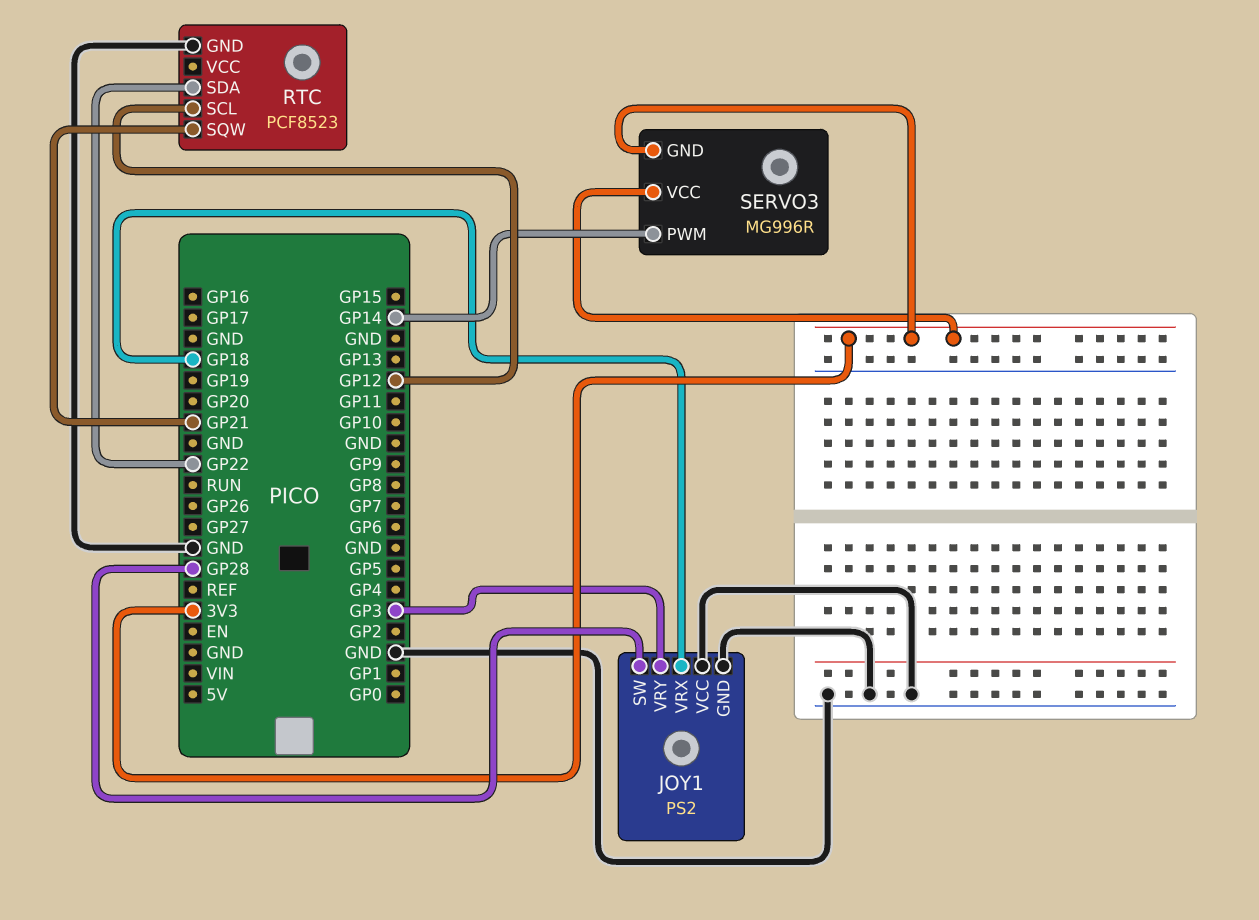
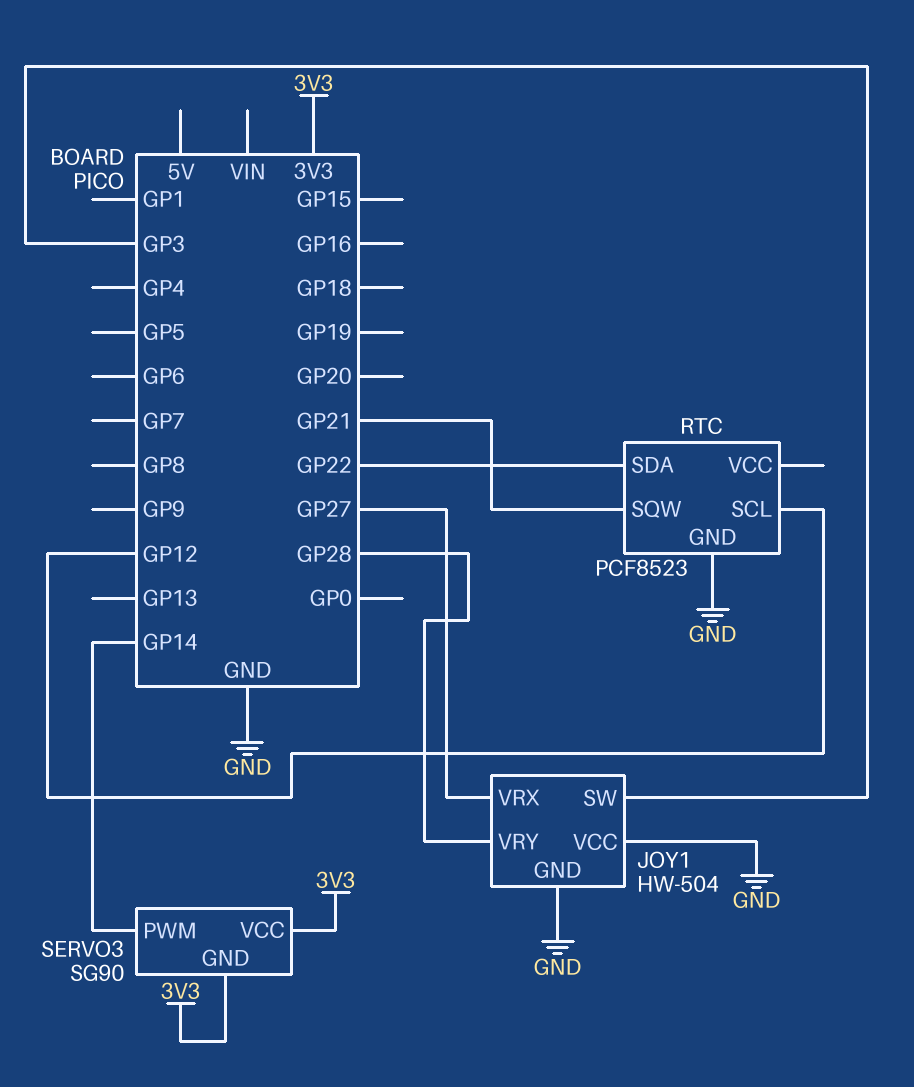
JOY1: PS2 -> HW-504
JOY1 pin SW: GP28 -> GP3
JOY1 pin VRX: GP18 -> GP27
JOY1 pin VRY: GP3 -> GP28
SERVO3: MG996R -> SG90

